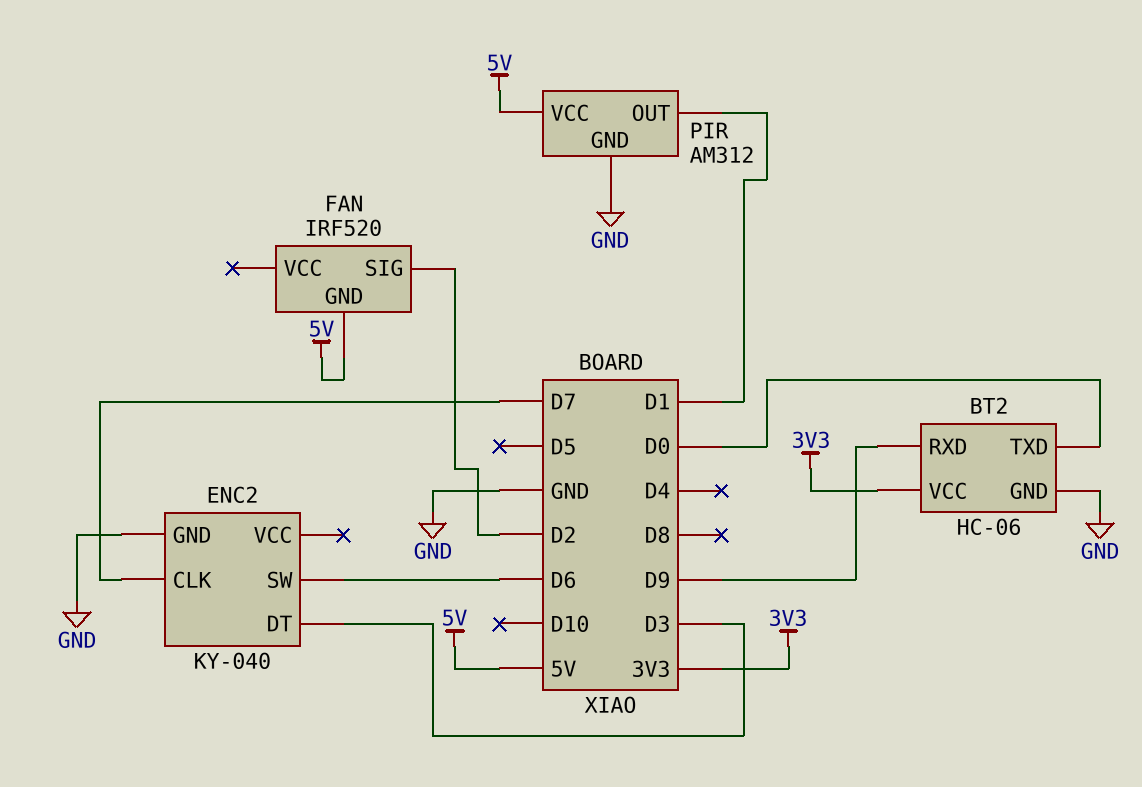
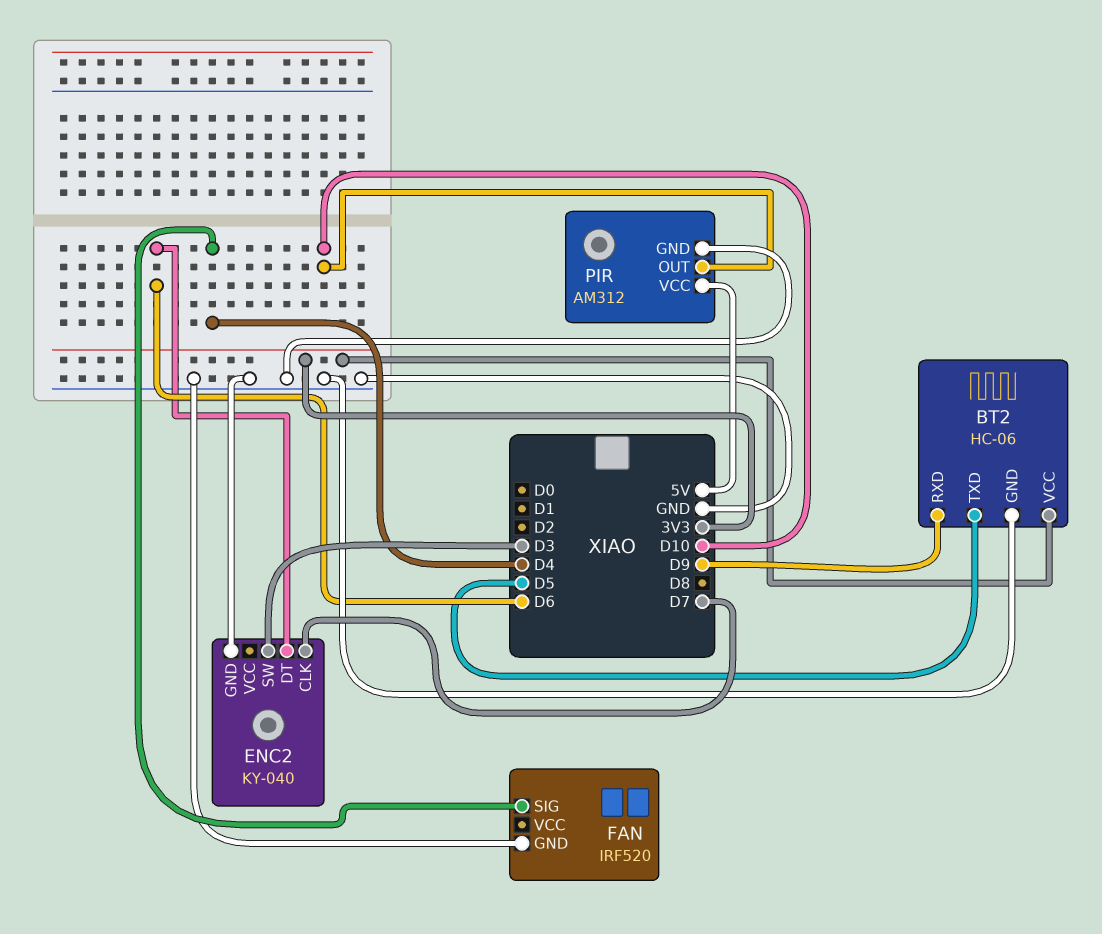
BT2 pin TXD: D0 -> D5
ENC2 pin DT: D3 -> D6
ENC2 pin SW: D6 -> D3
FAN pin GND: 5V -> GND
FAN pin SIG: D2 -> D4
PIR pin OUT: D1 -> D10

